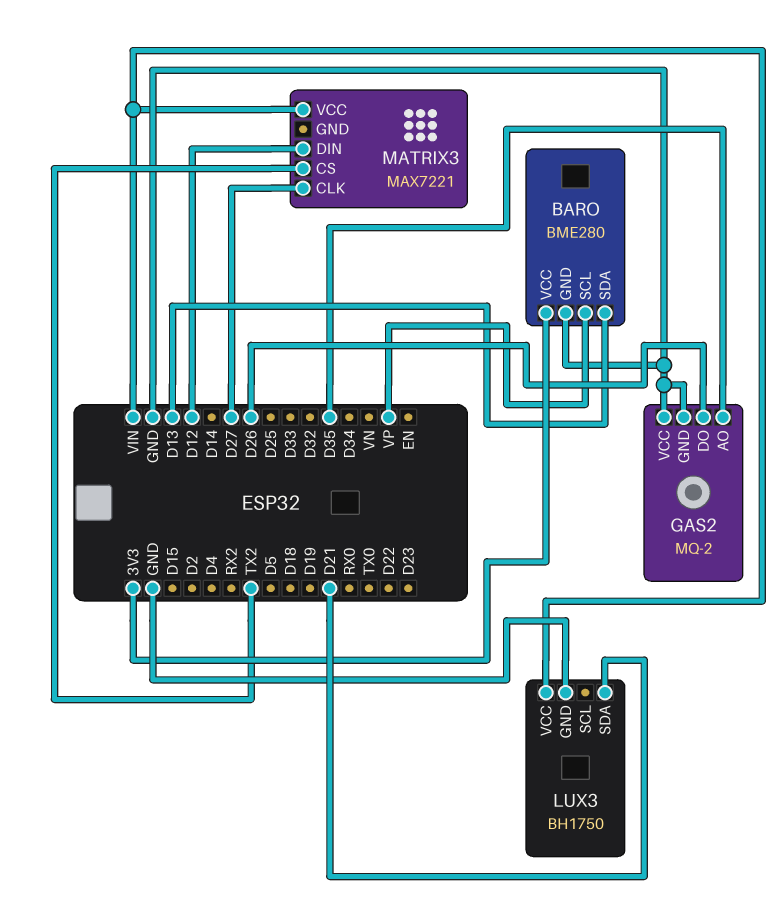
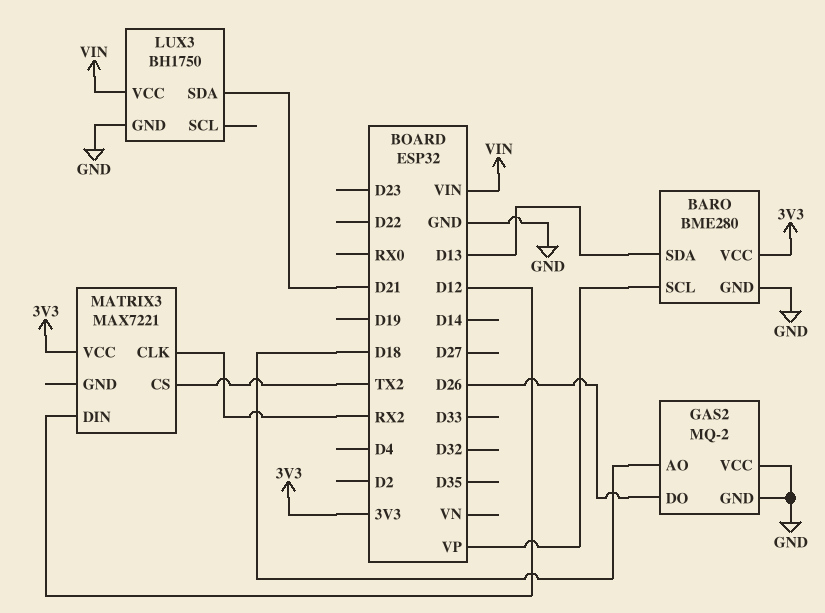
GAS2 pin AO: D35 -> D18
MATRIX3 pin CLK: D27 -> RX2
MATRIX3 pin VCC: VIN -> 3V3

